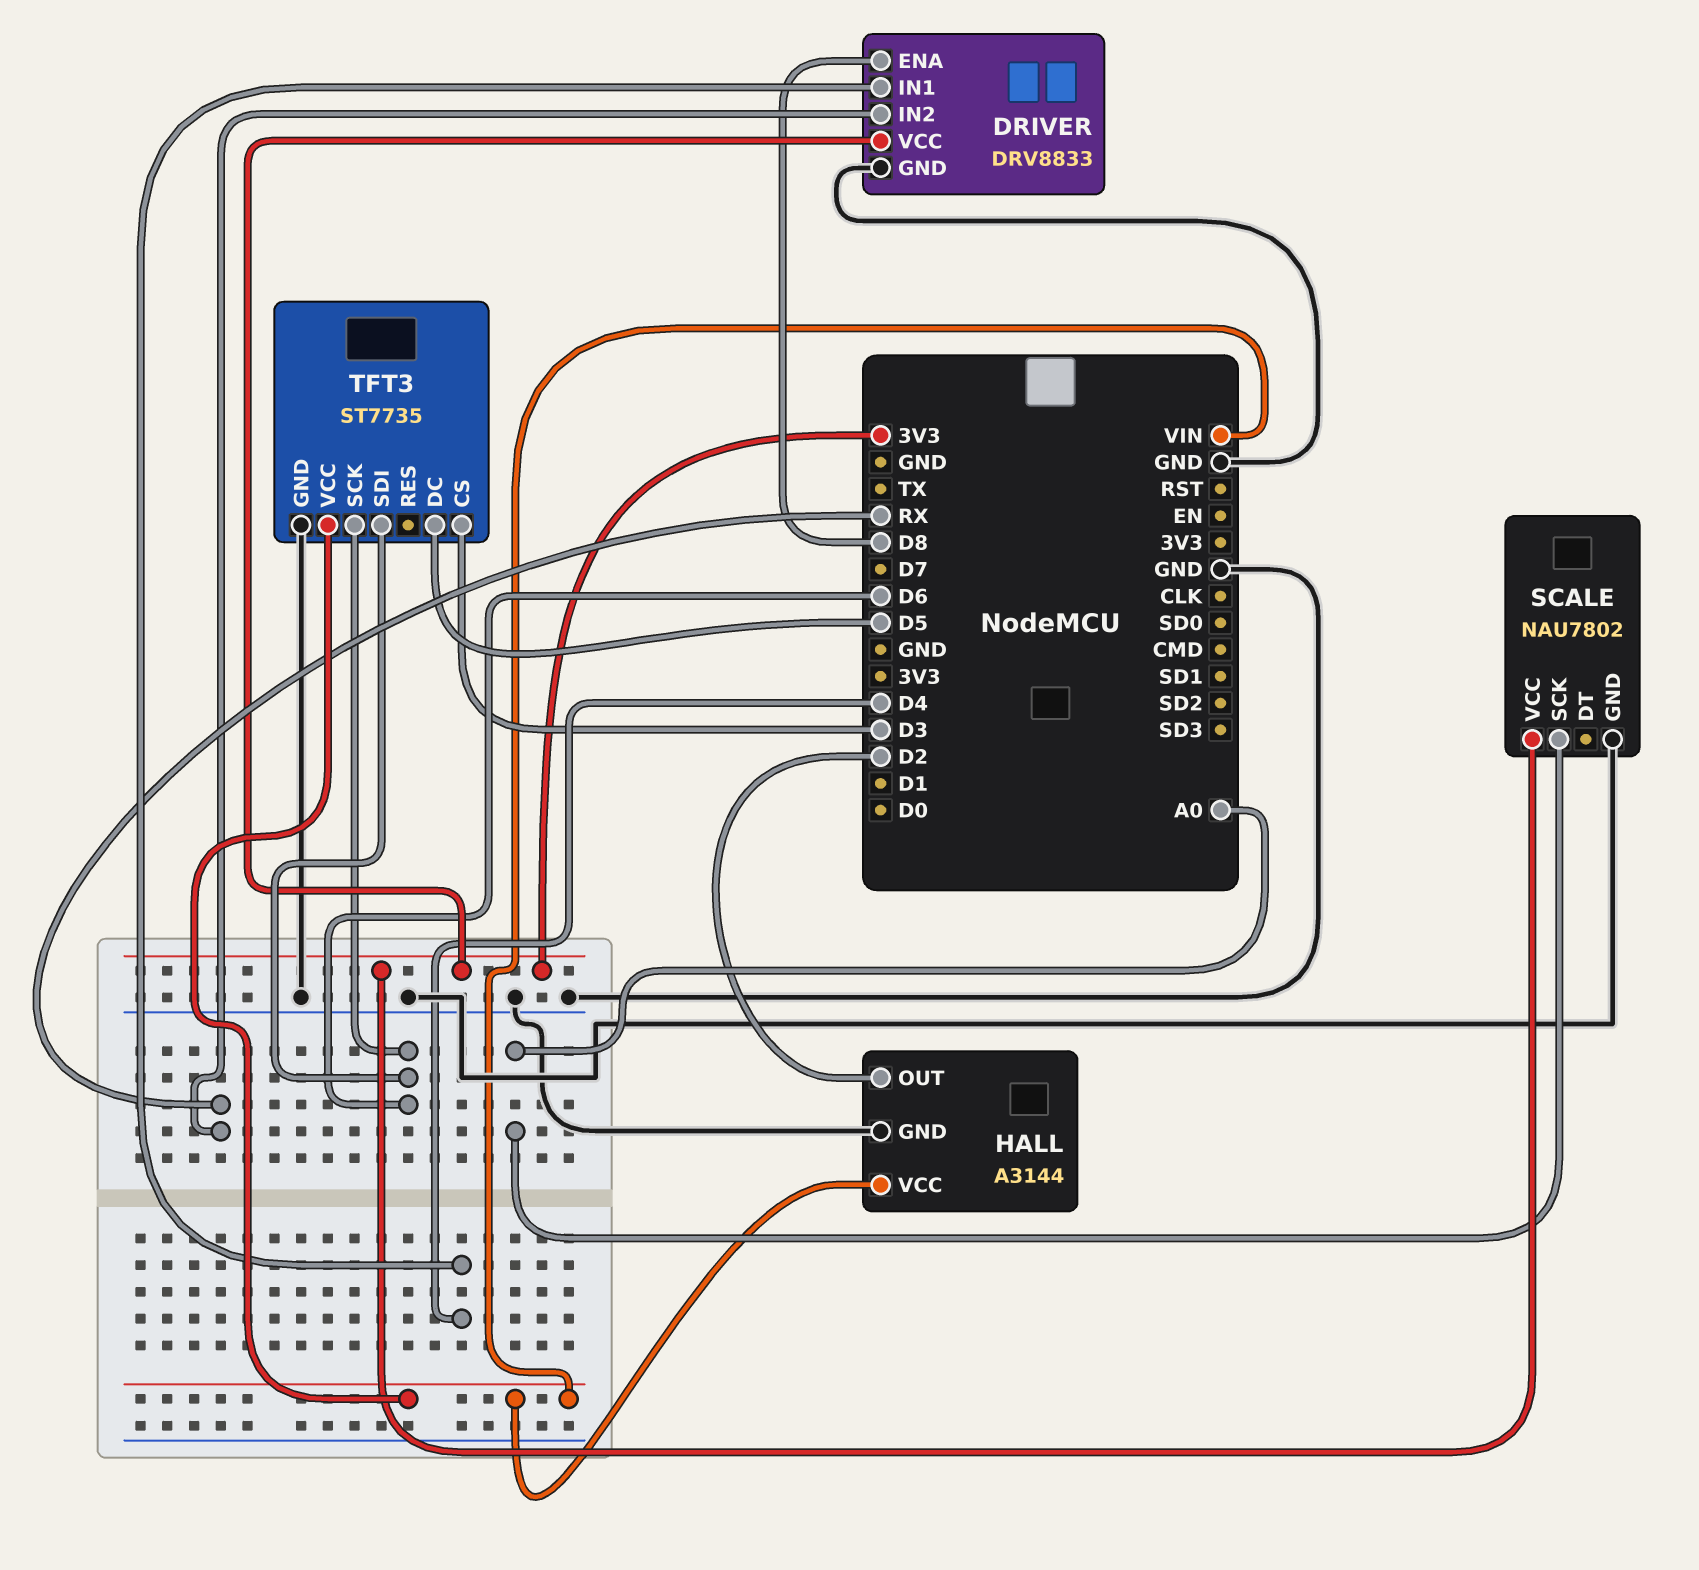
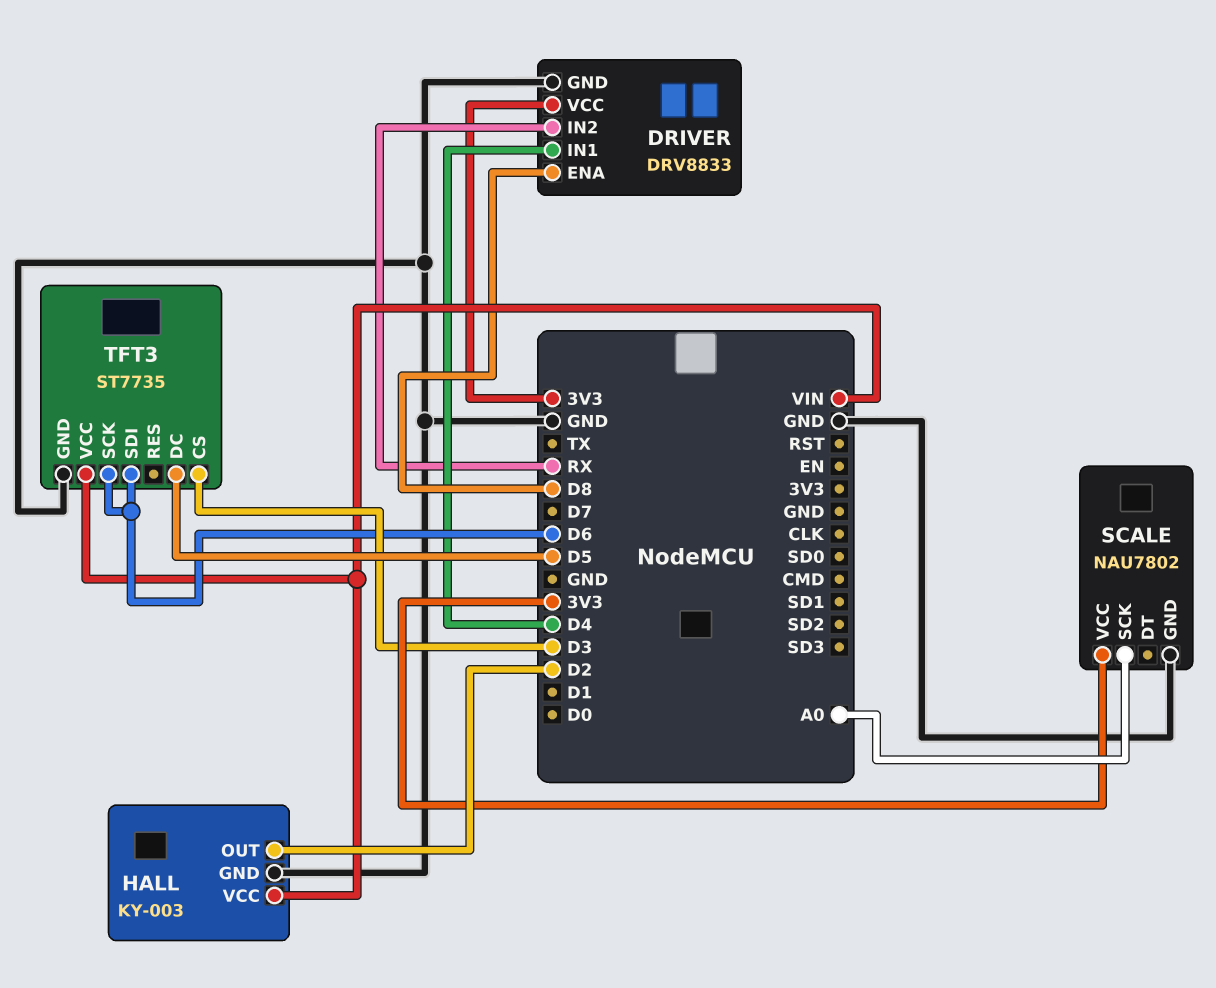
HALL: A3144 -> KY-003

